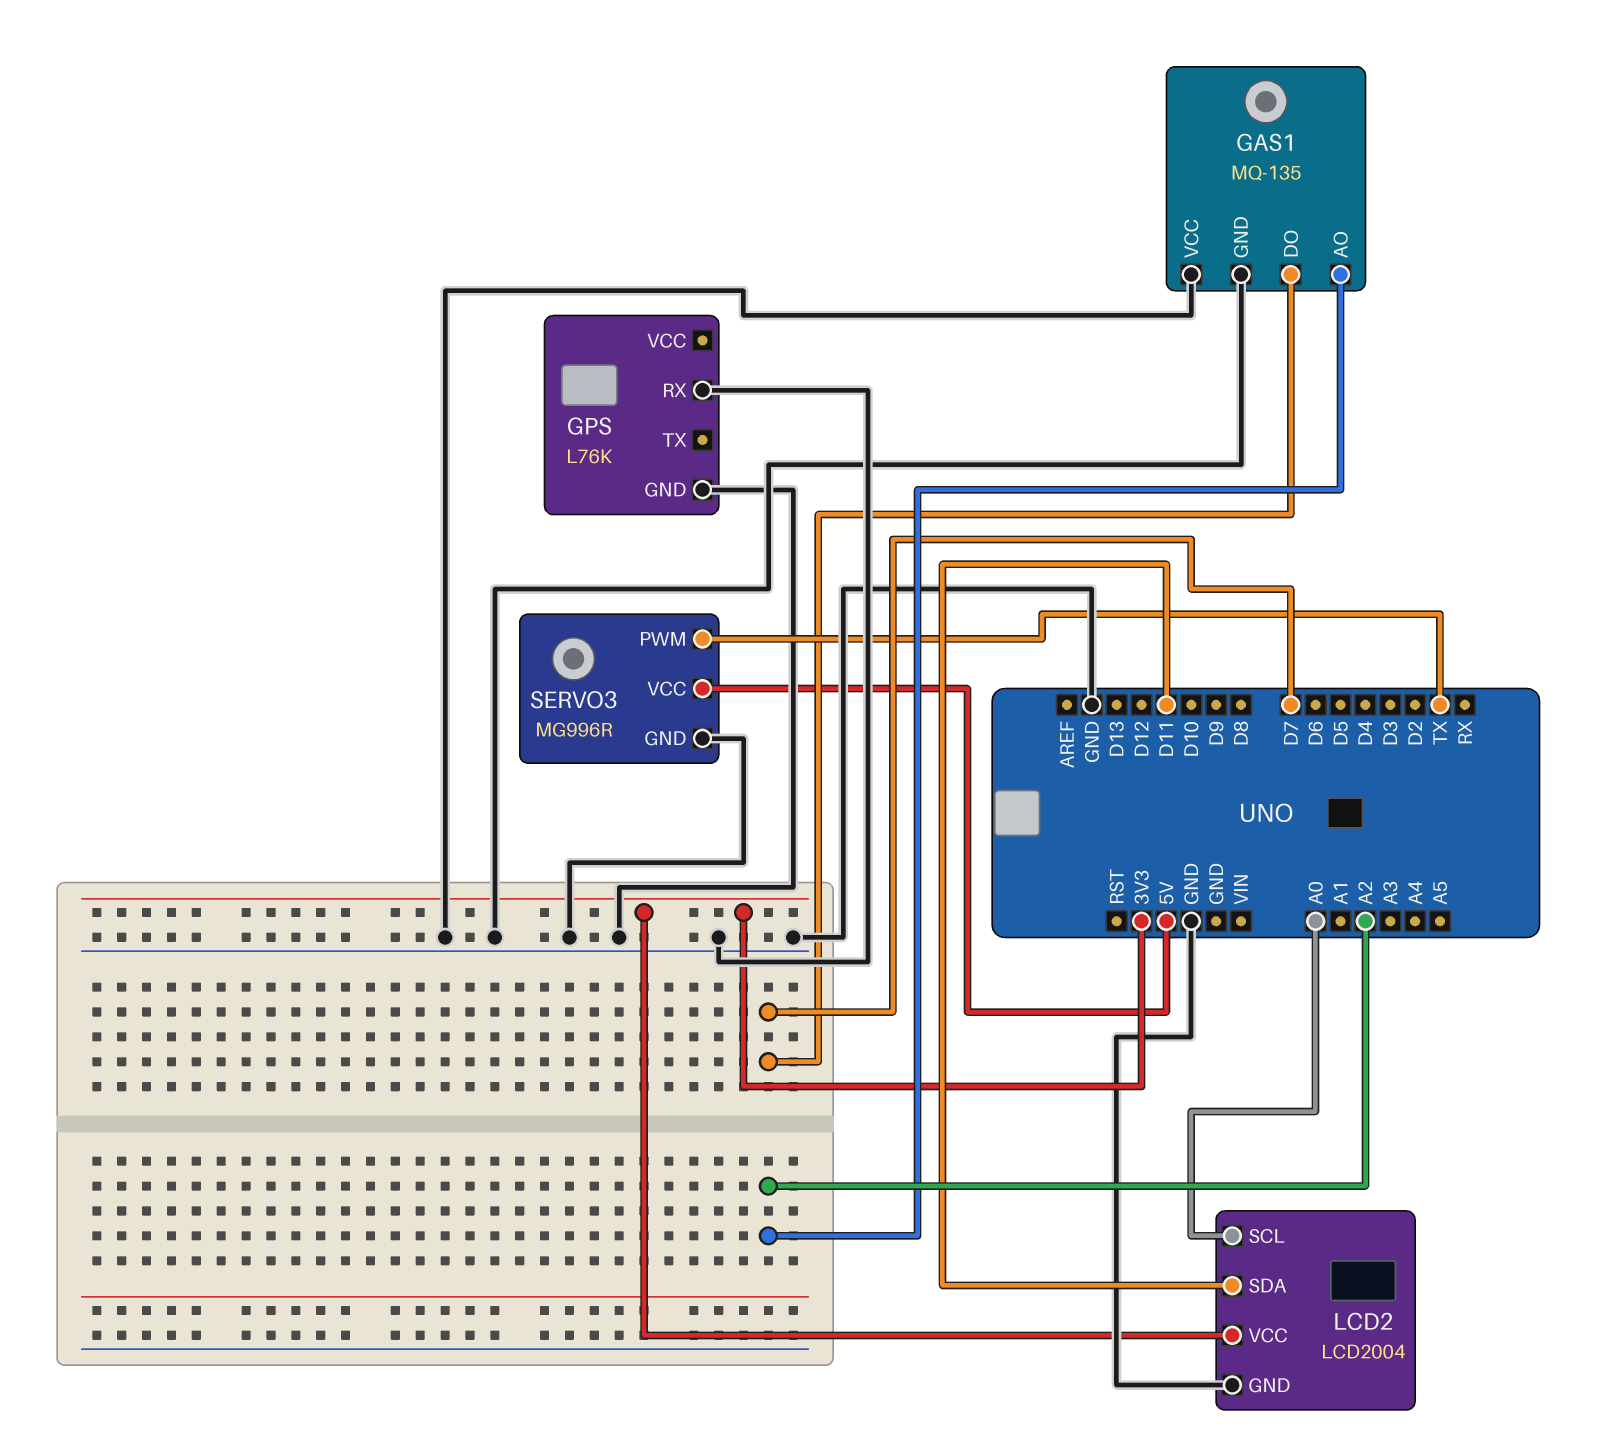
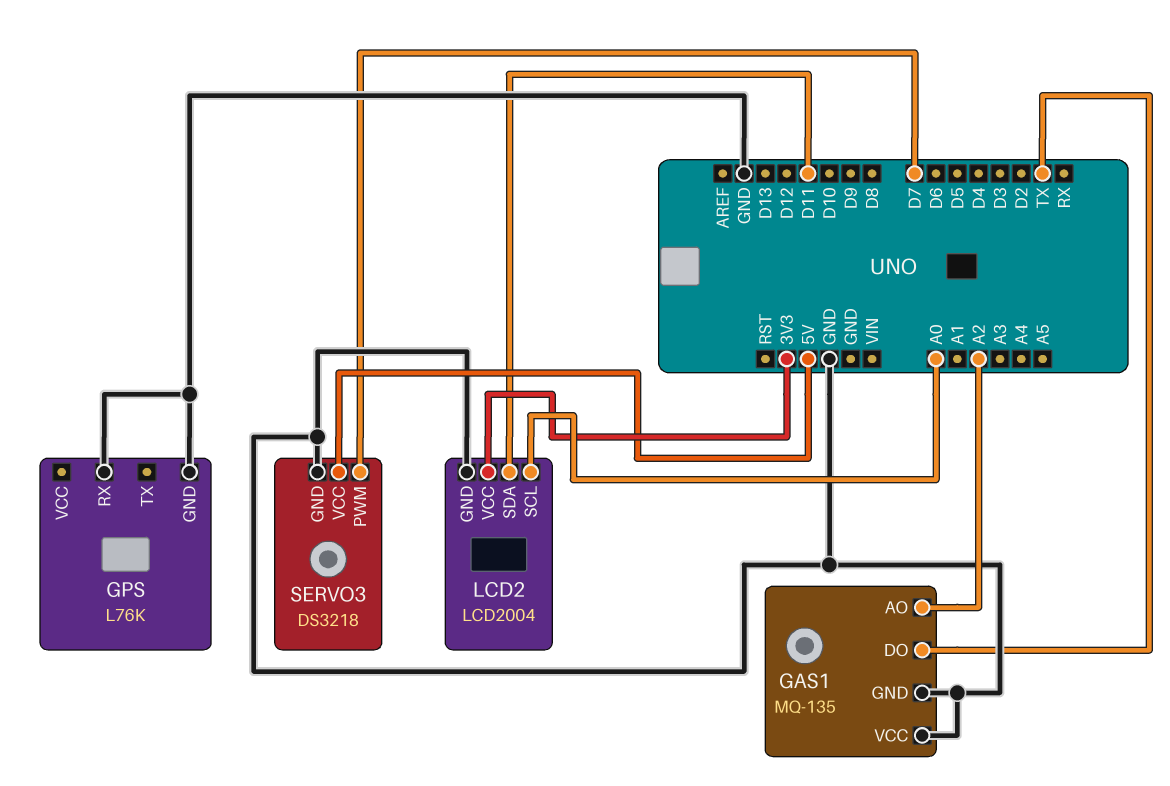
GAS1 pin DO: D7 -> TX
SERVO3: MG996R -> DS3218
SERVO3 pin PWM: TX -> D7

